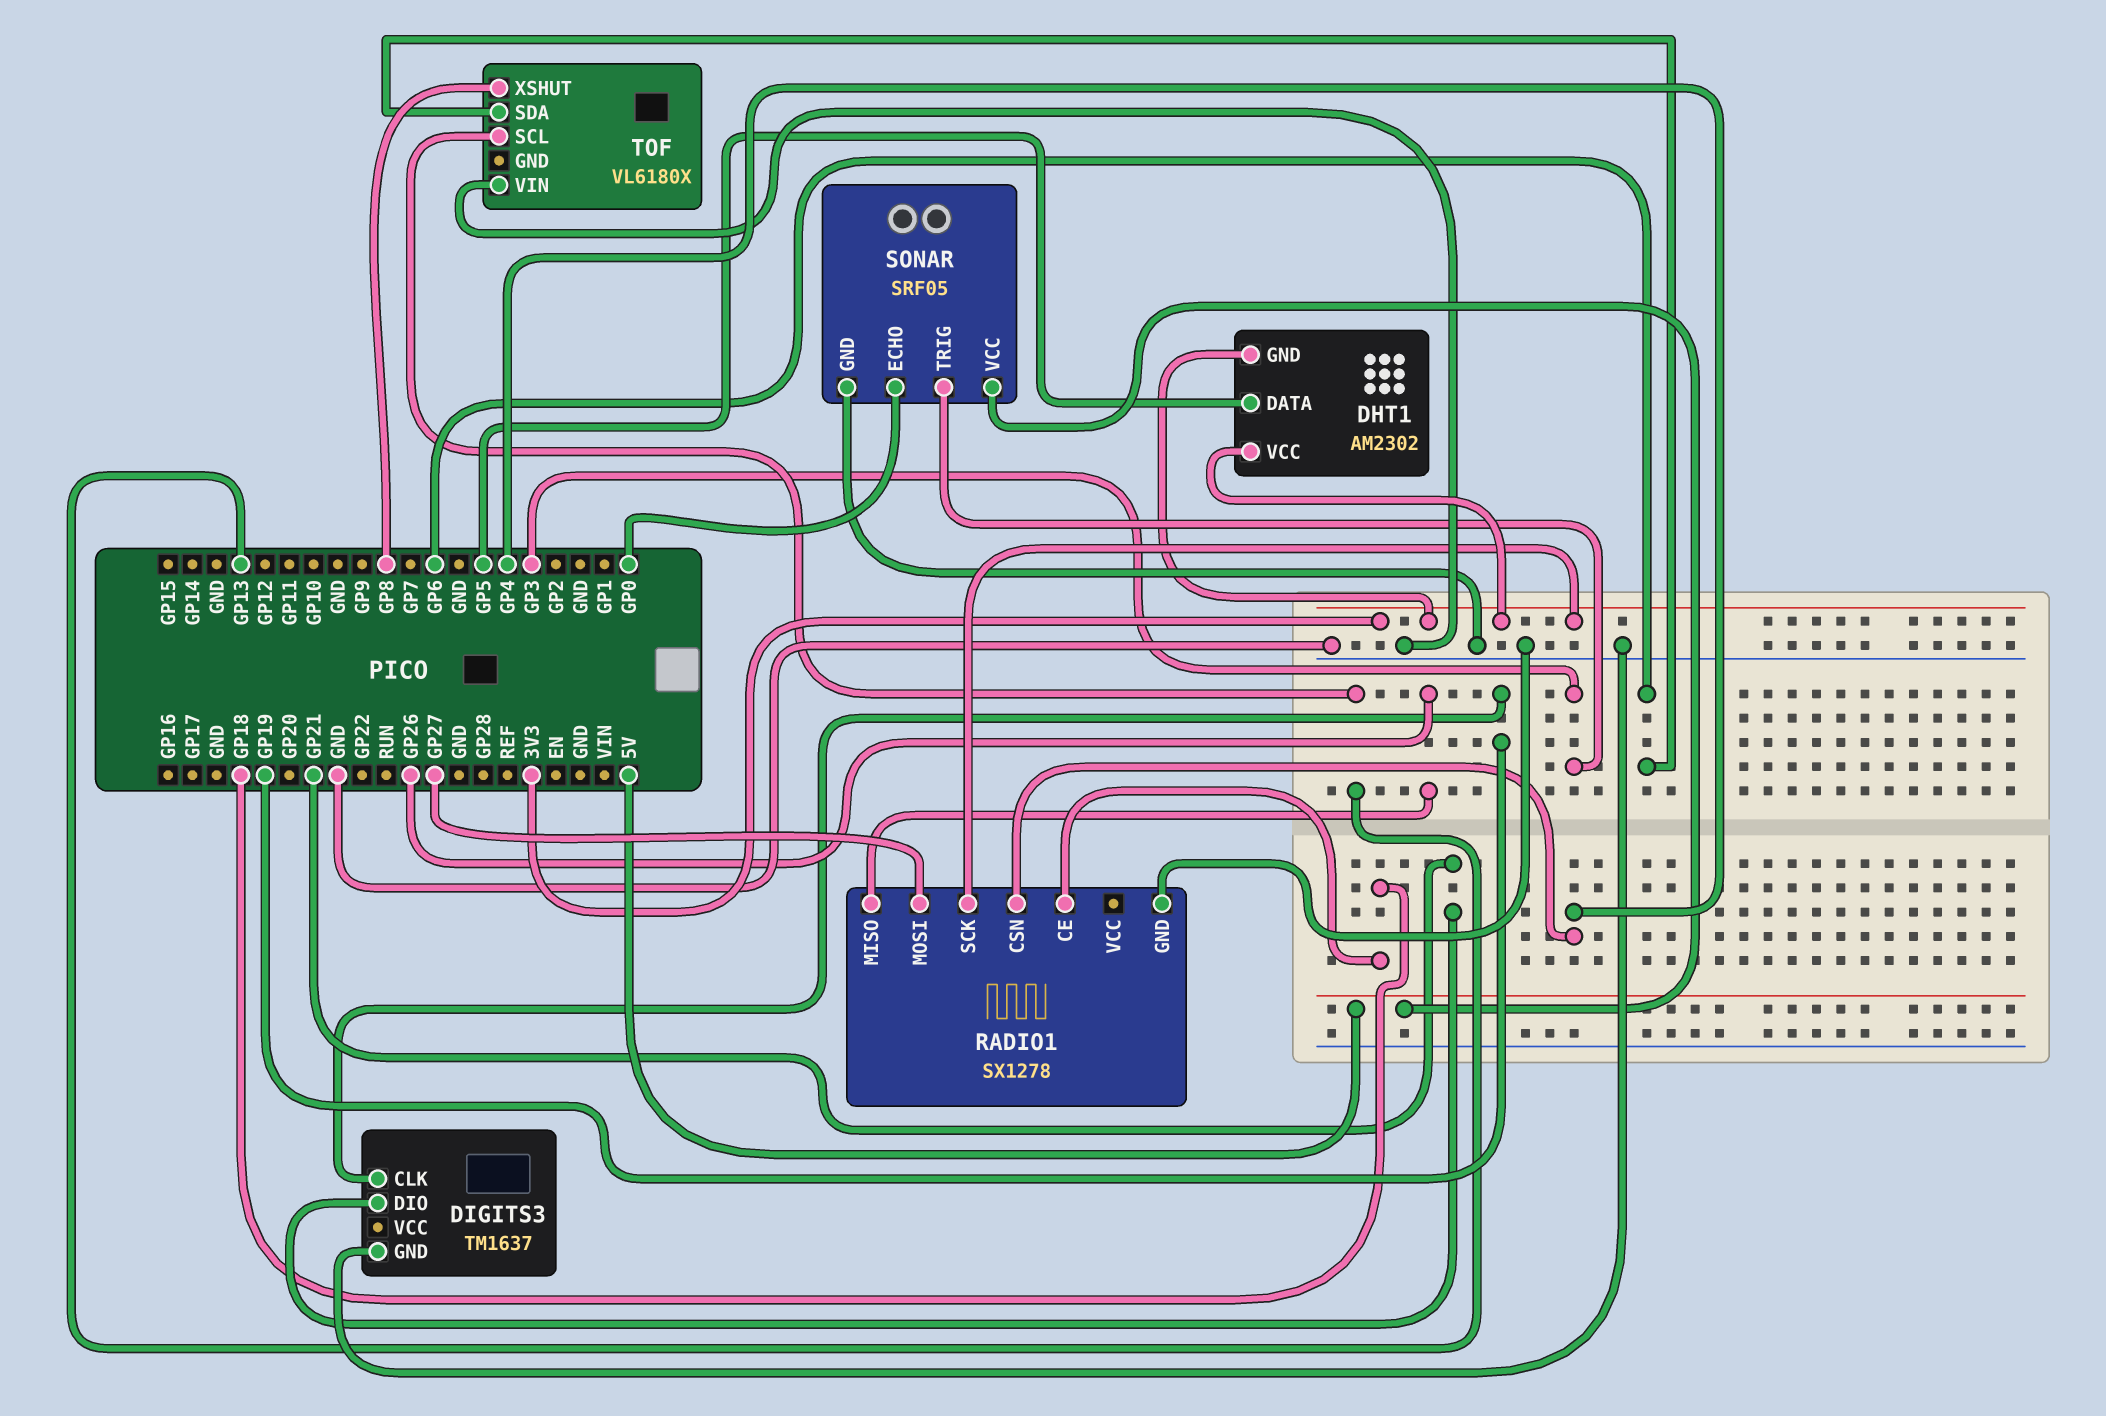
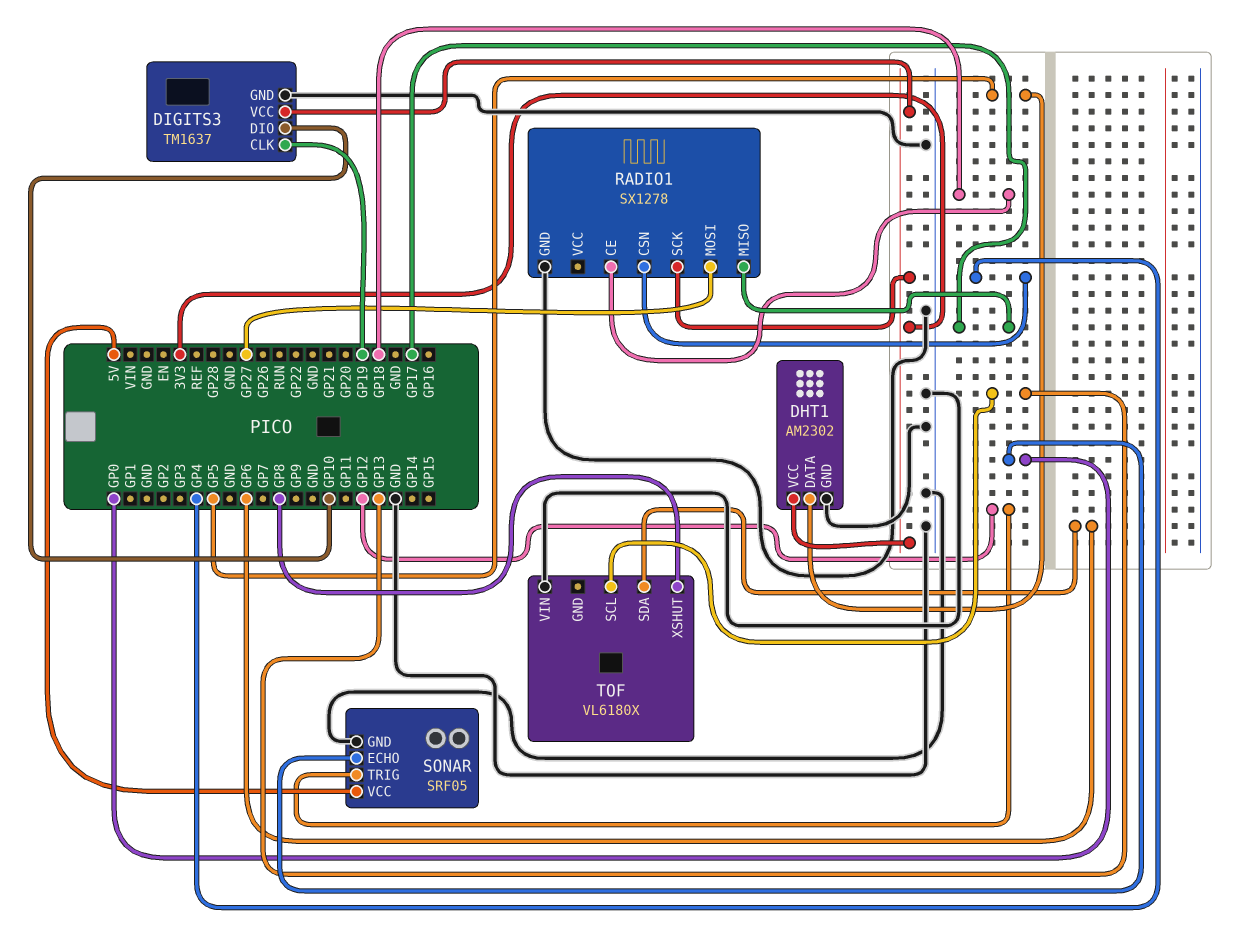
DHT1 pin GND: 3V3 -> GND
DIGITS3 pin DIO: GP21 -> GP10
DIGITS3 pin VCC: none -> 3V3
RADIO1 pin MISO: GP26 -> GP17
SONAR pin TRIG: GP3 -> GP12

